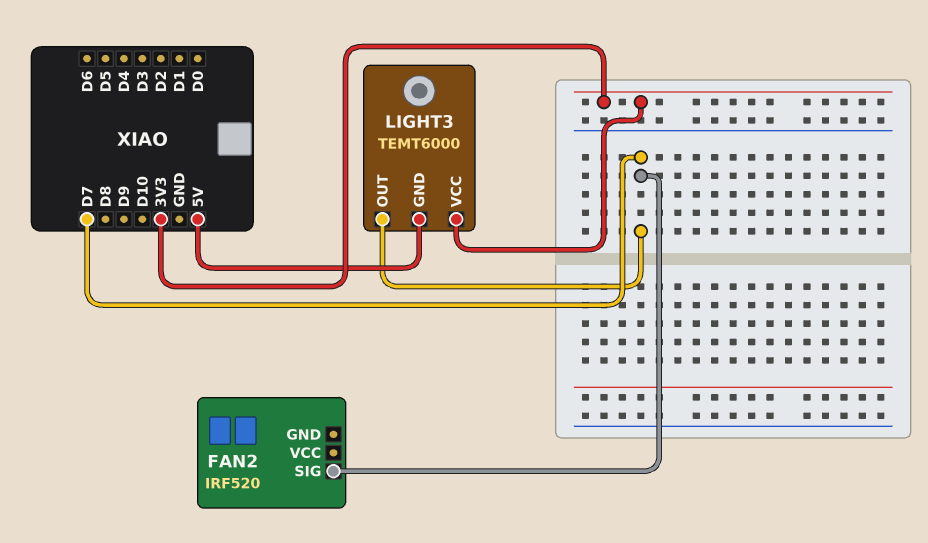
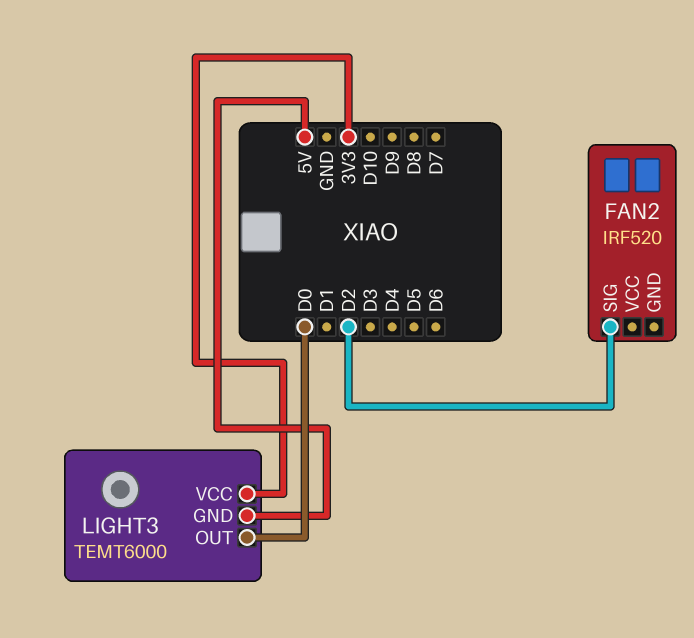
FAN2 pin SIG: D7 -> D2
LIGHT3 pin OUT: D7 -> D0

